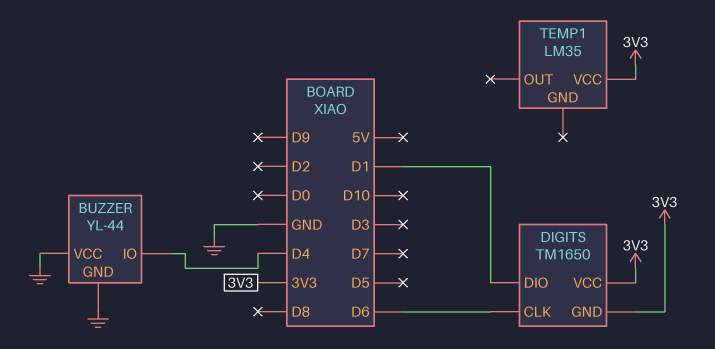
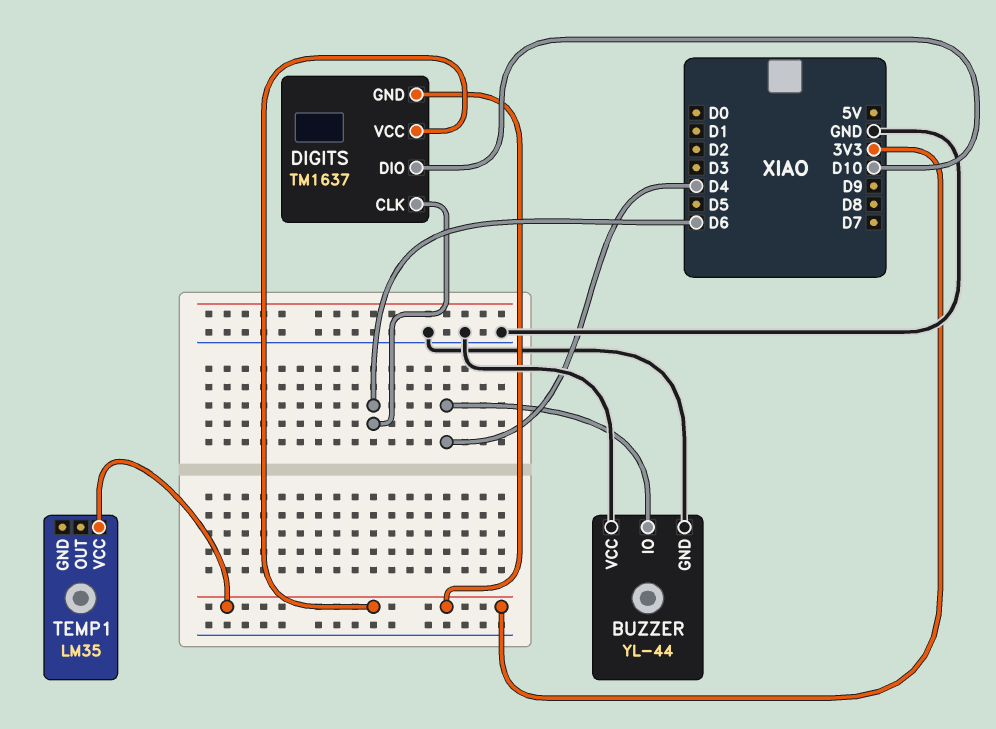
DIGITS: TM1650 -> TM1637
DIGITS pin DIO: D1 -> D10

